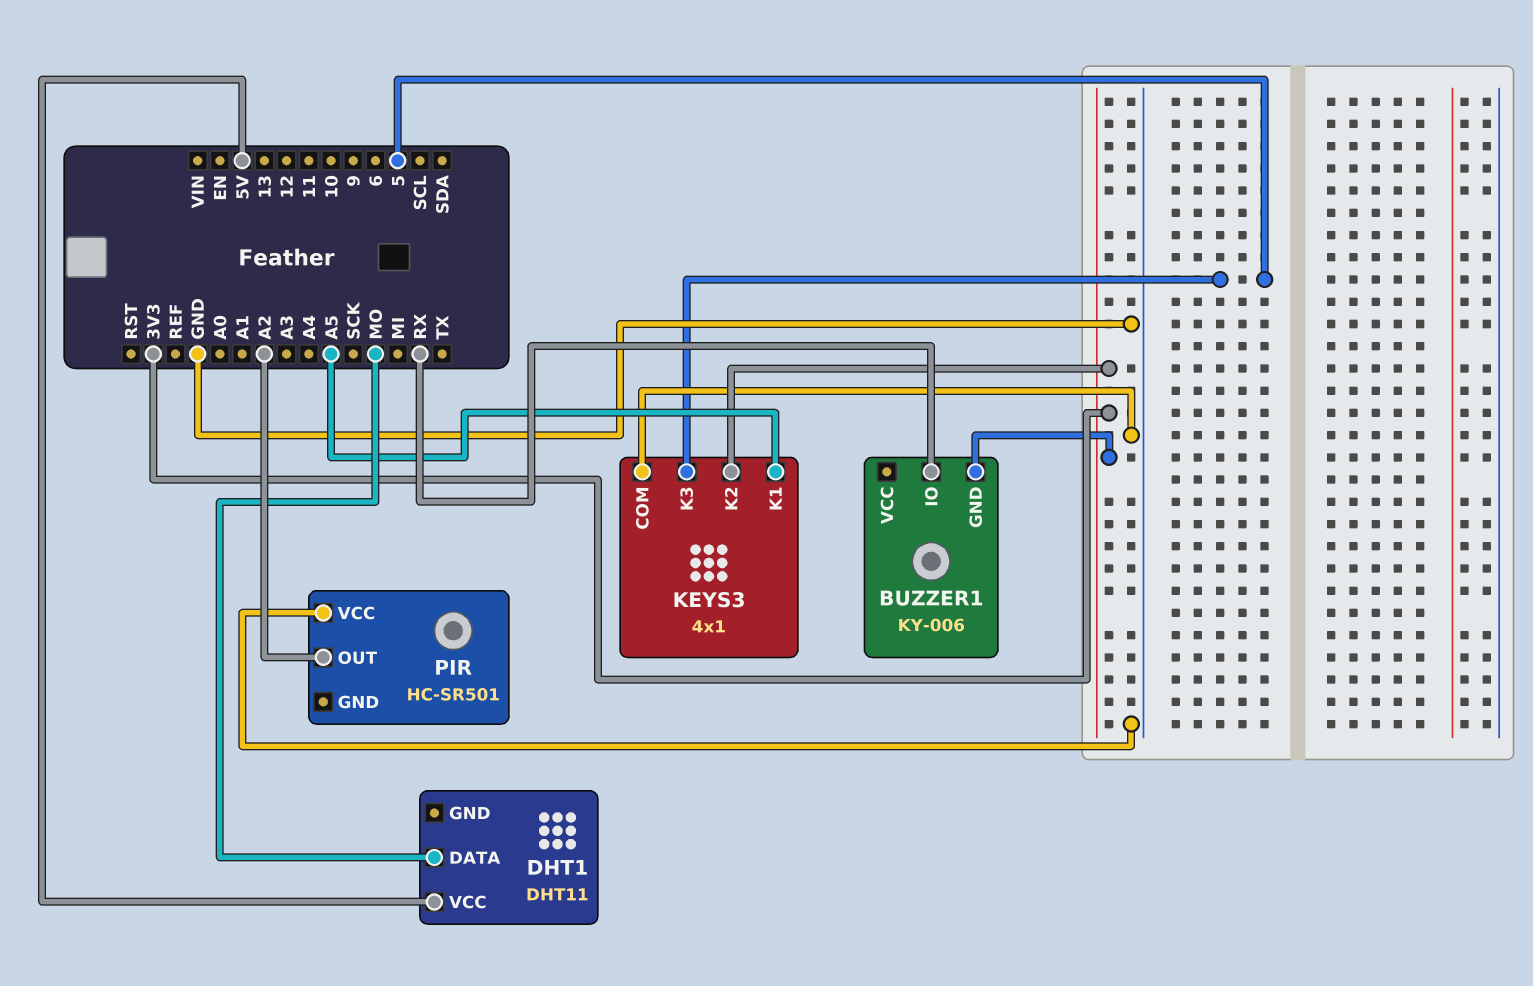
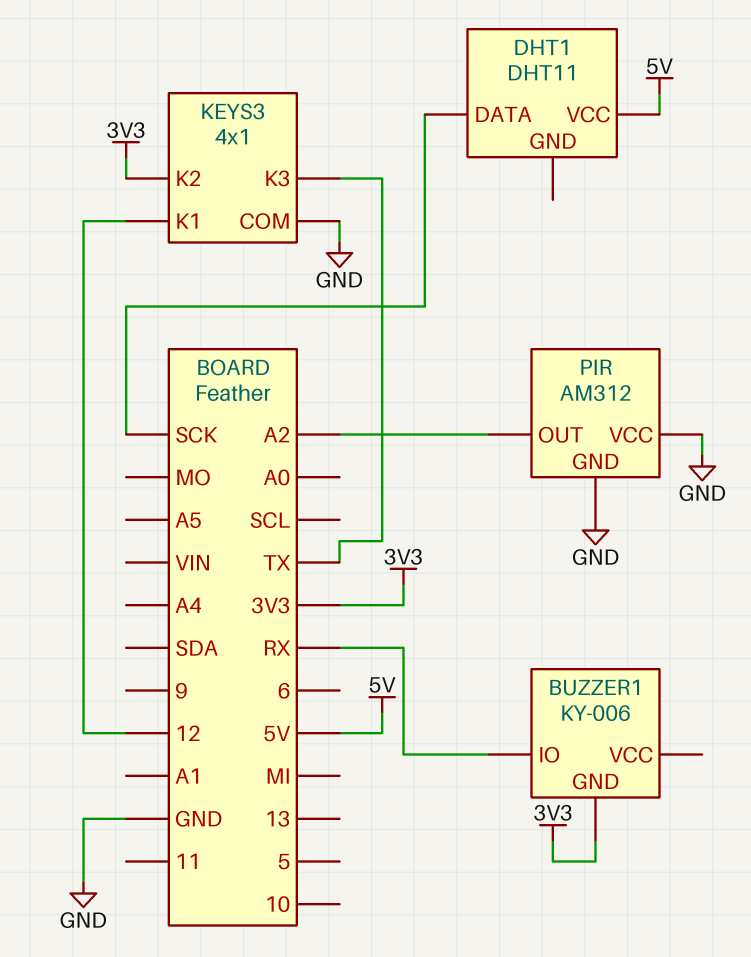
DHT1 pin DATA: MO -> SCK
KEYS3 pin K1: A5 -> 12
KEYS3 pin K3: 5 -> TX
PIR: HC-SR501 -> AM312
PIR pin GND: none -> GND

